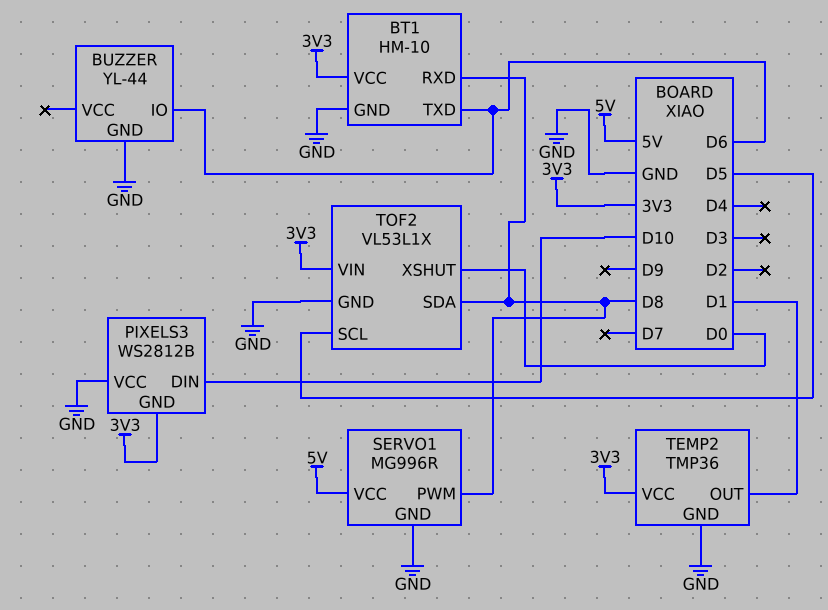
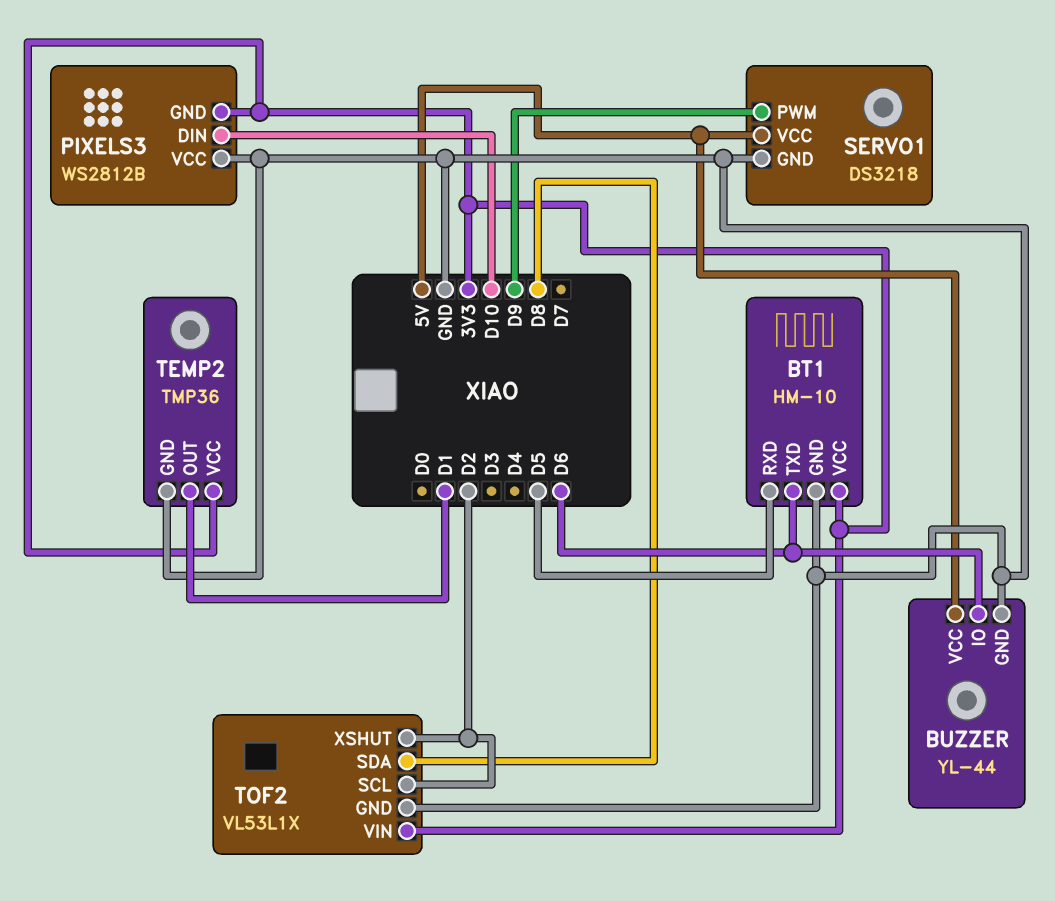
BT1 pin RXD: D8 -> D5
BUZZER pin VCC: none -> 5V
SERVO1: MG996R -> DS3218
SERVO1 pin PWM: D8 -> D9
TOF2 pin SCL: D5 -> D2
TOF2 pin XSHUT: D0 -> D2

